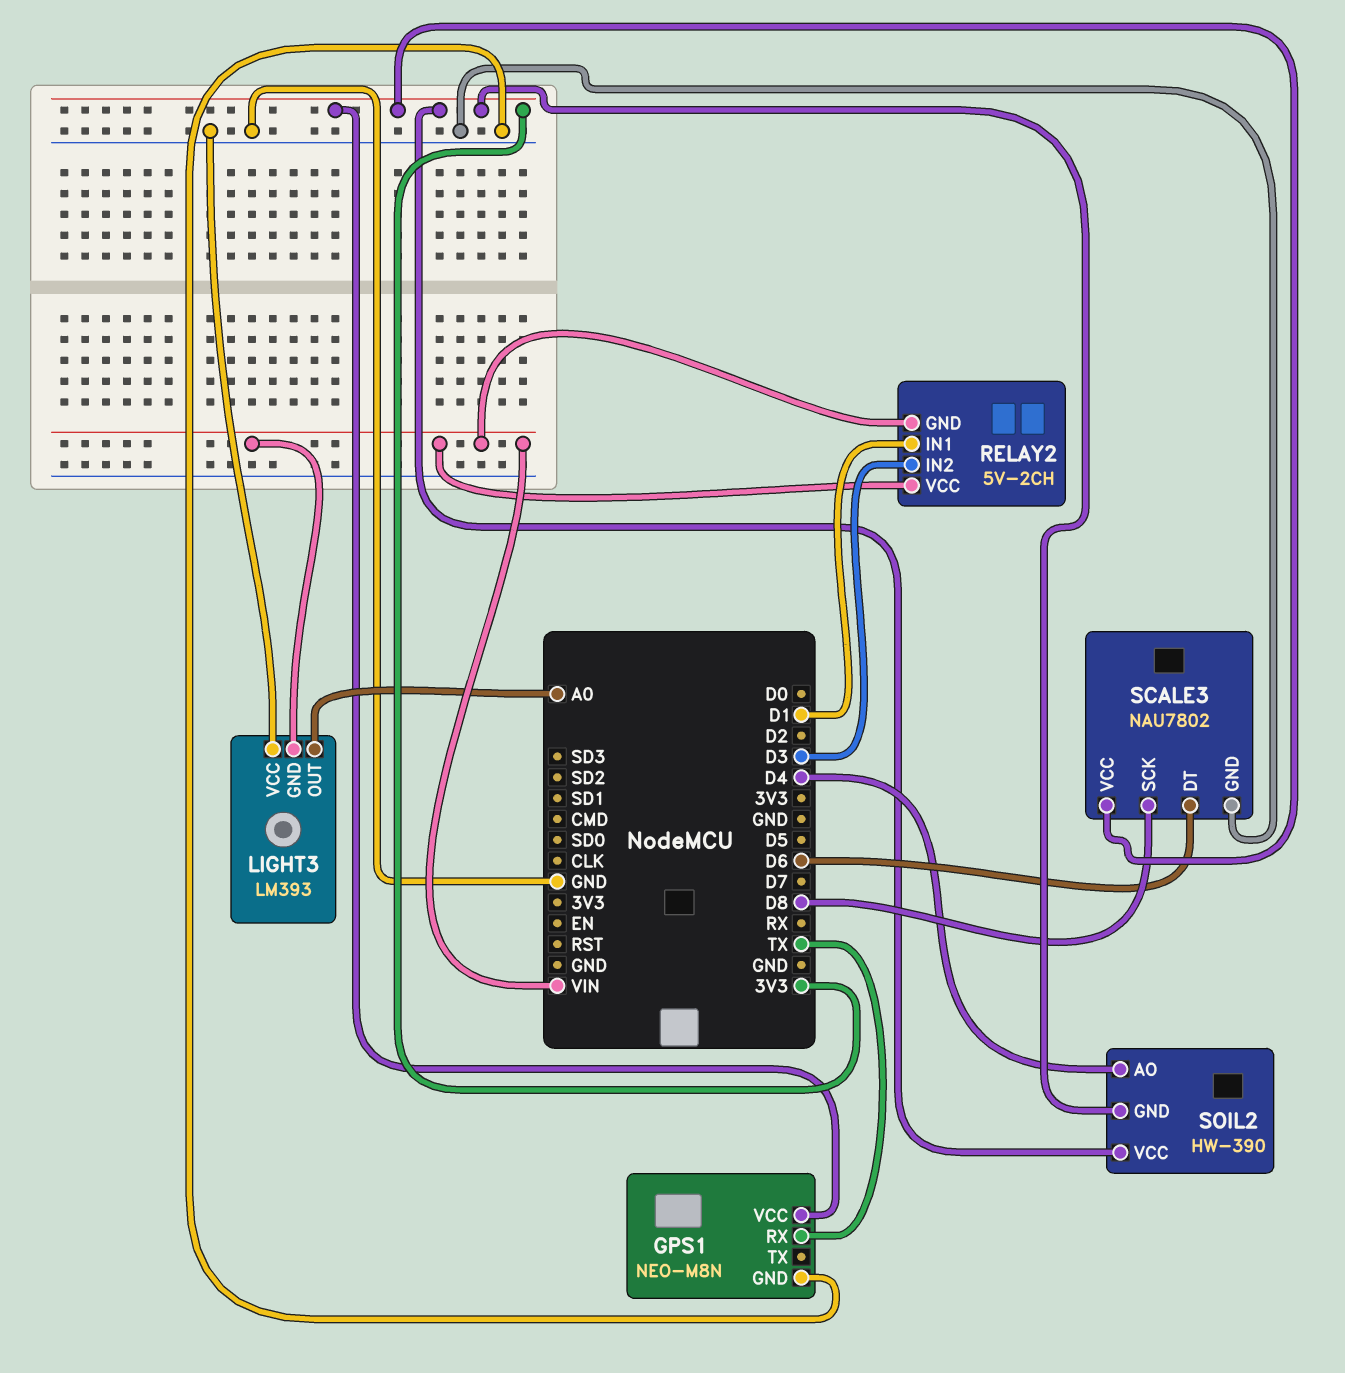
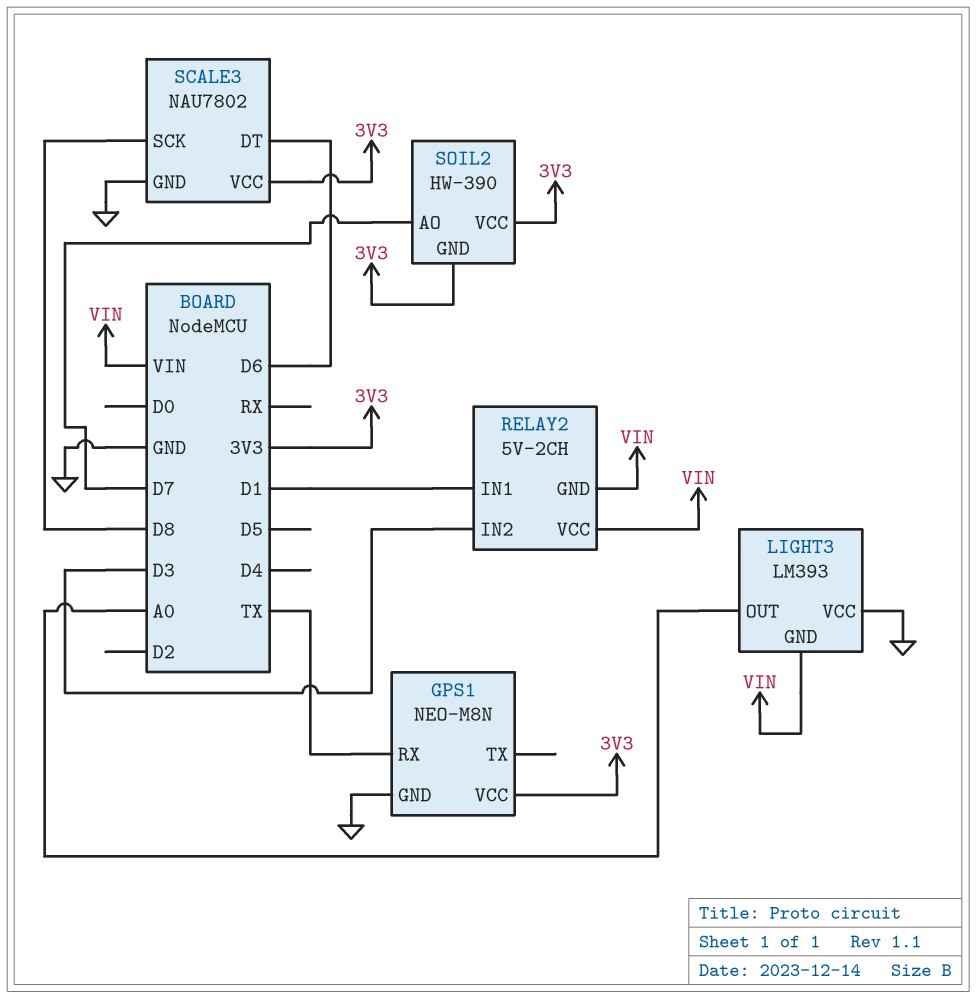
SOIL2 pin AO: D4 -> D7

